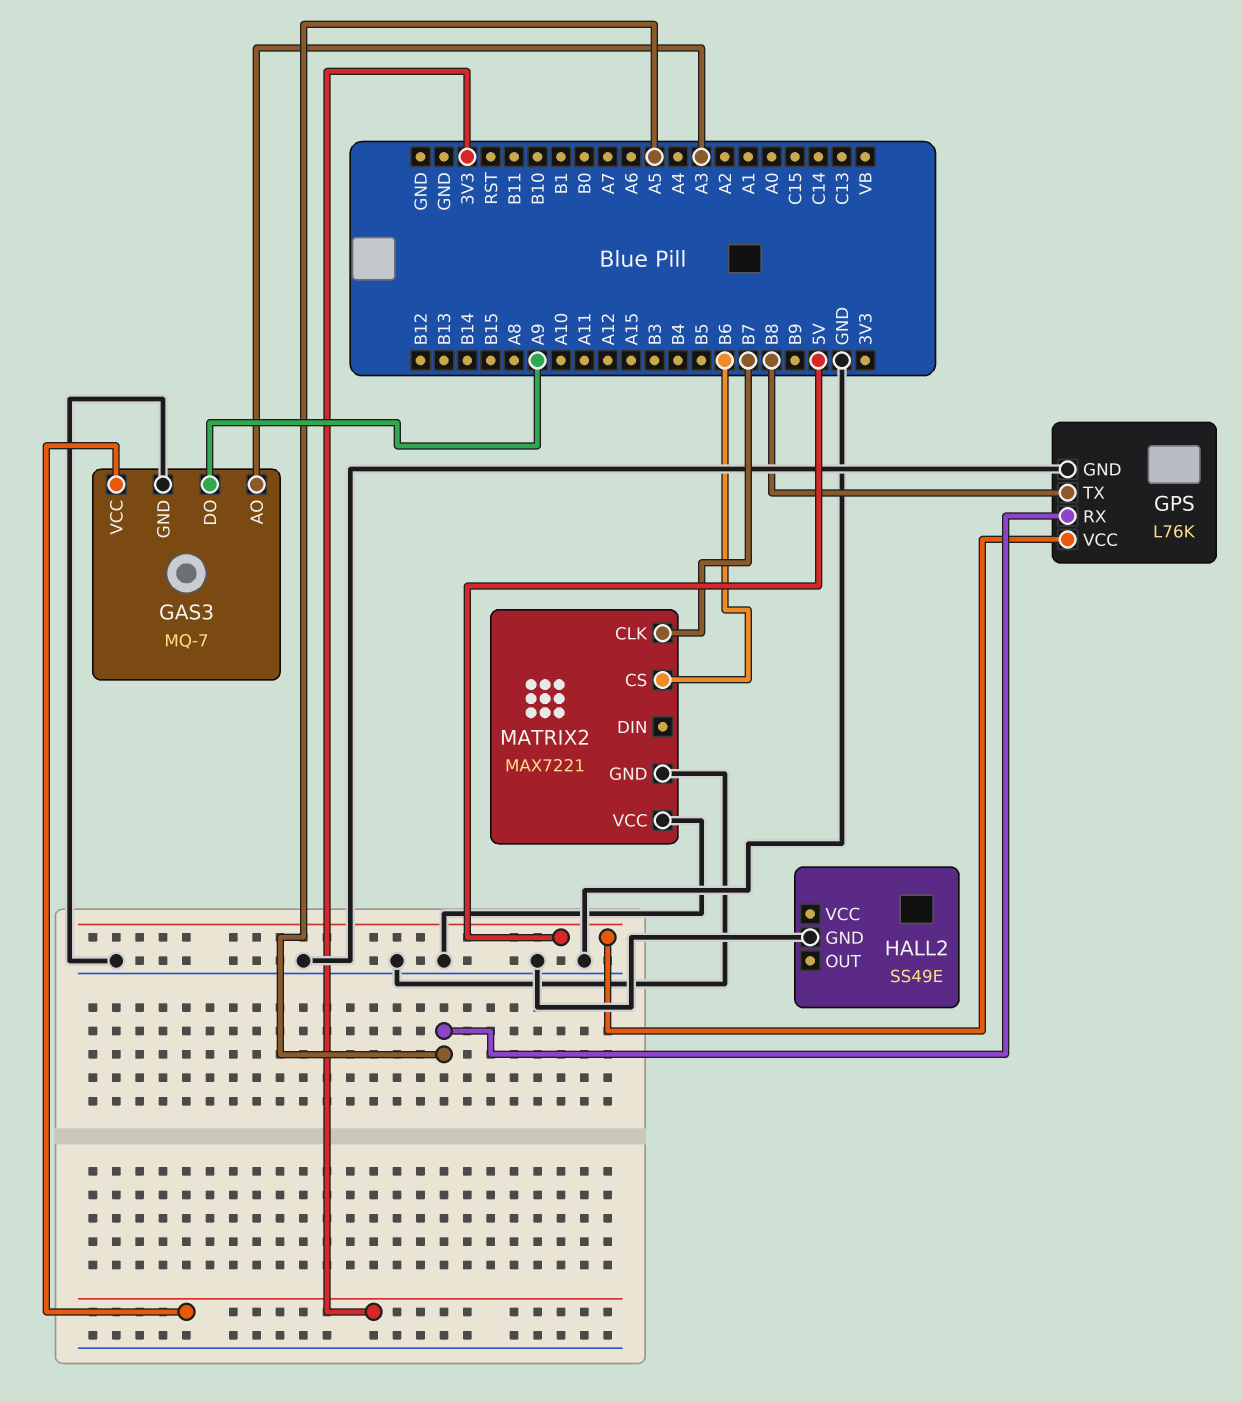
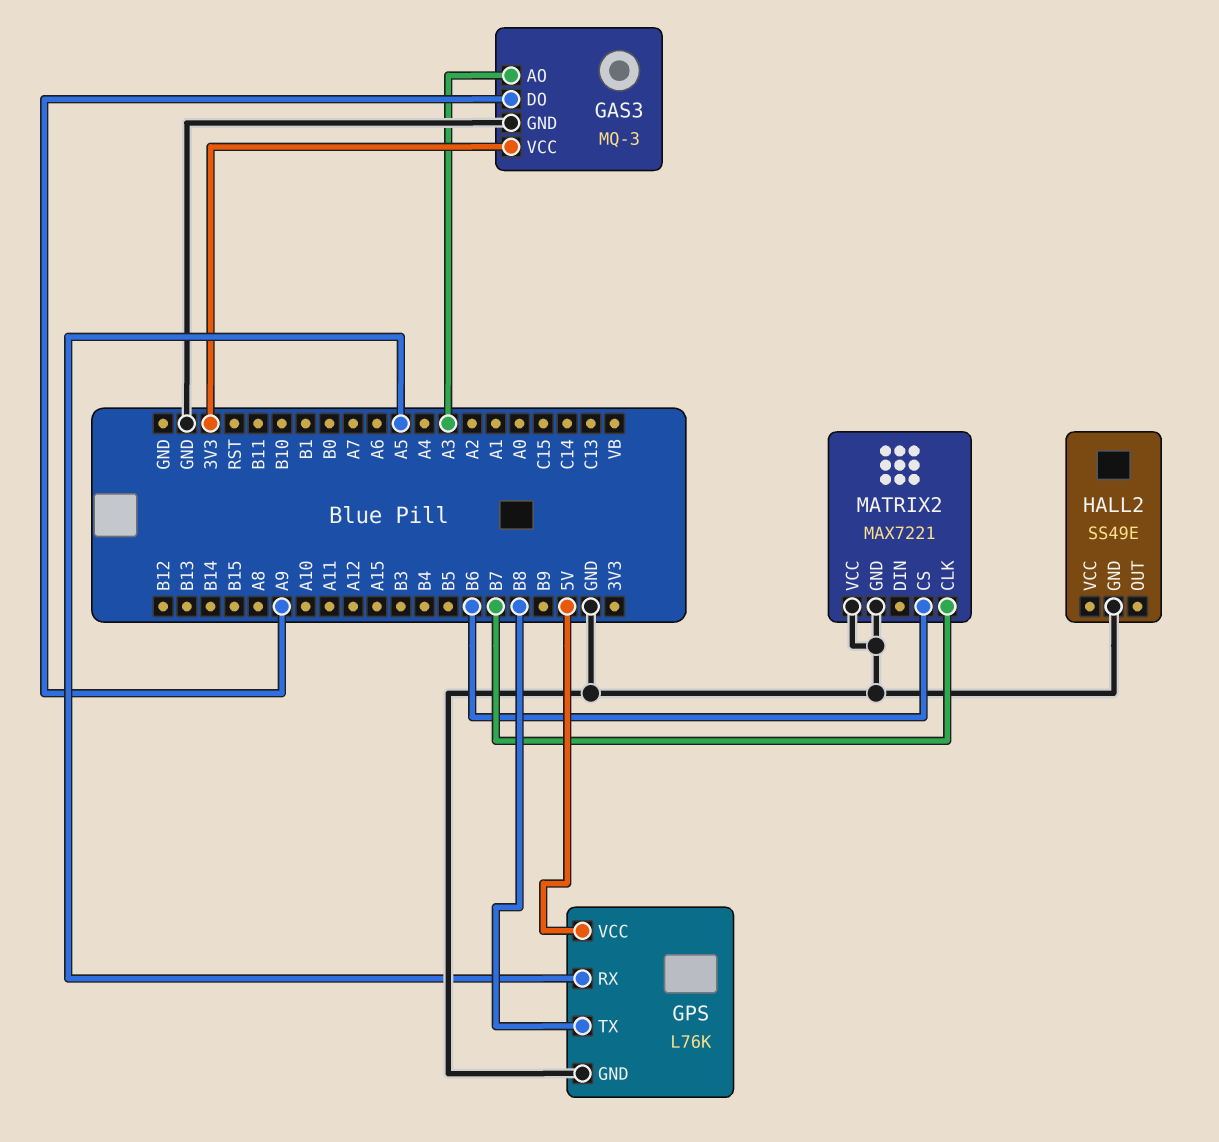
GAS3: MQ-7 -> MQ-3

